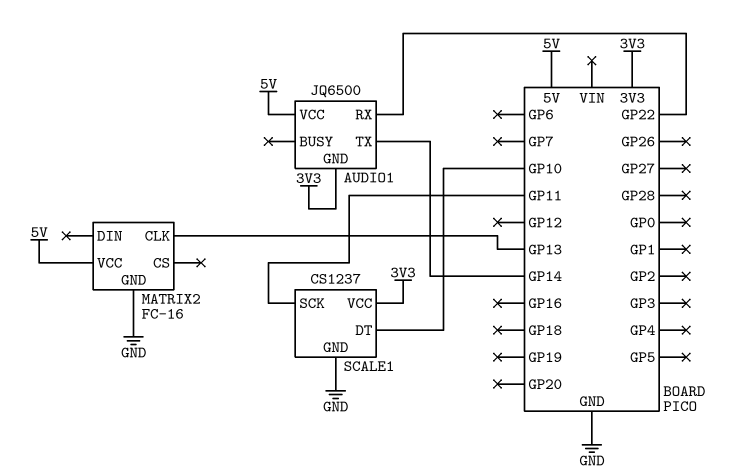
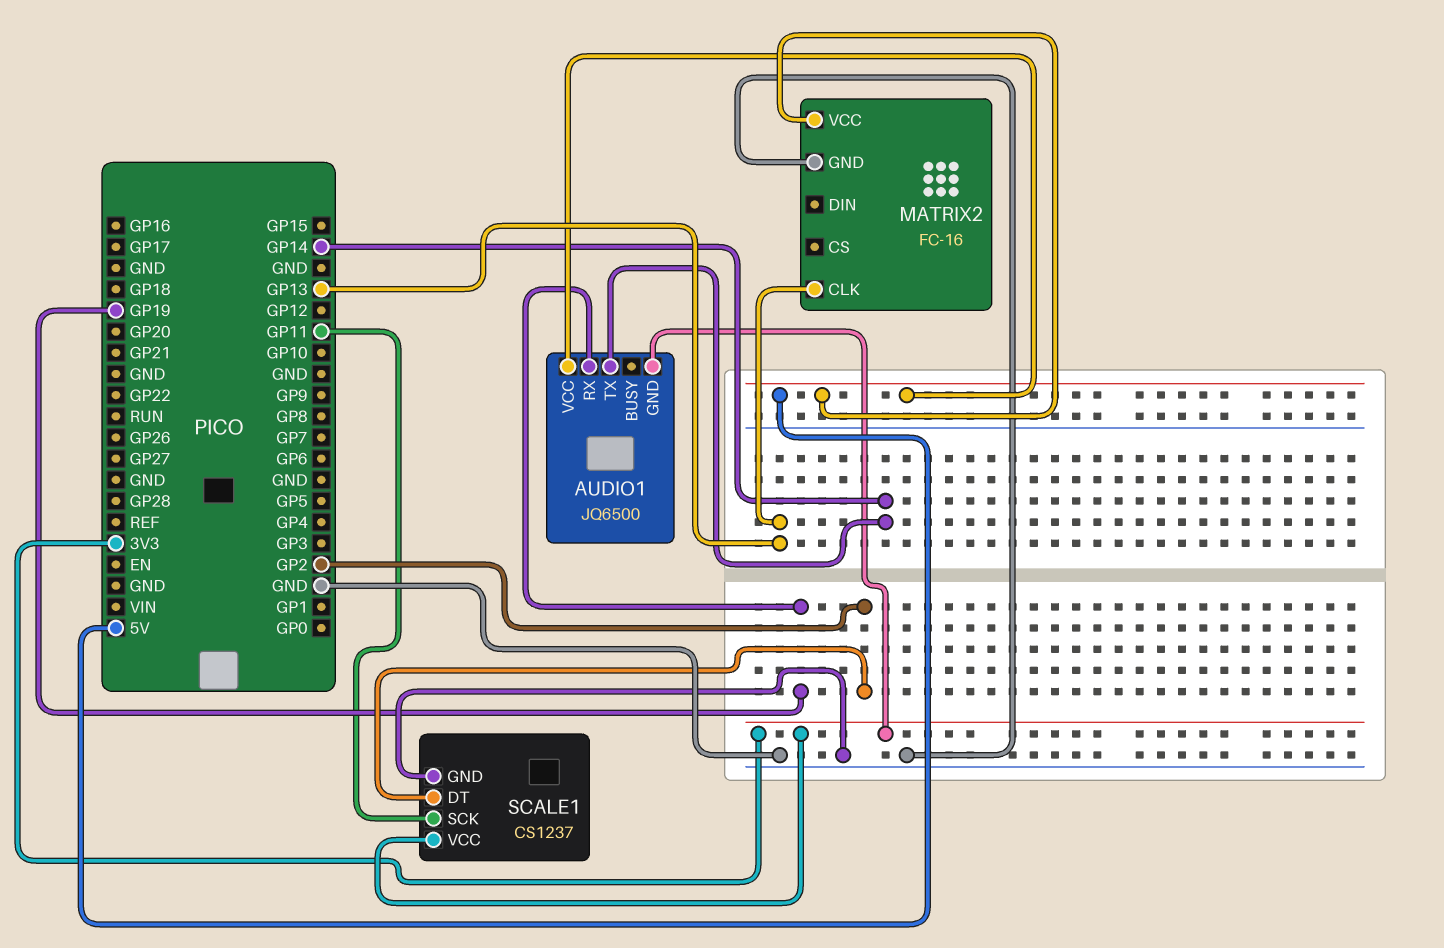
AUDIO1 pin RX: GP22 -> GP19
SCALE1 pin DT: GP10 -> GP2

